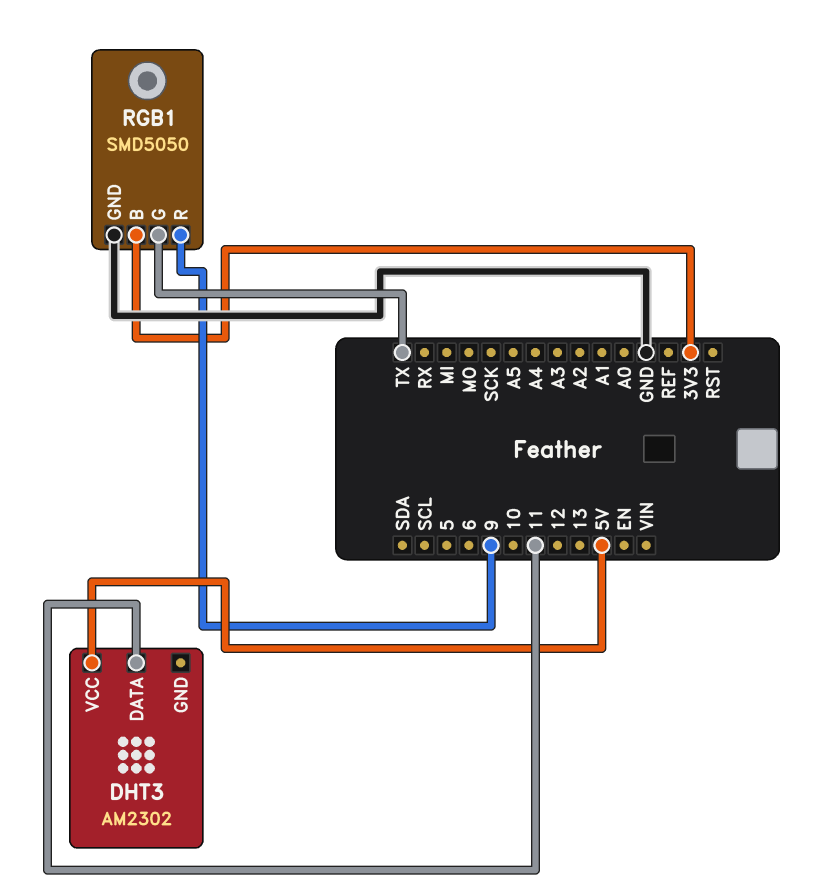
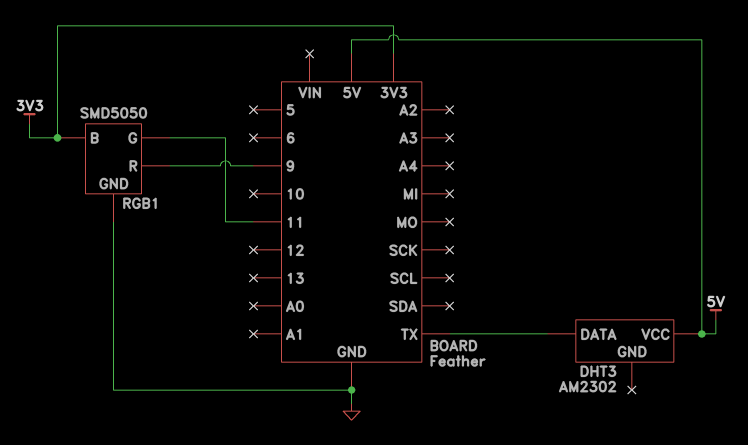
DHT3 pin DATA: 11 -> TX
RGB1 pin G: TX -> 11

